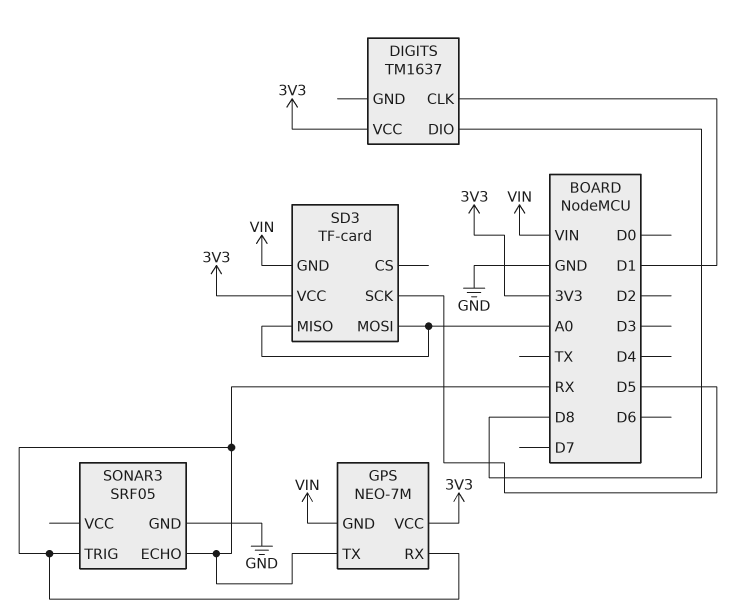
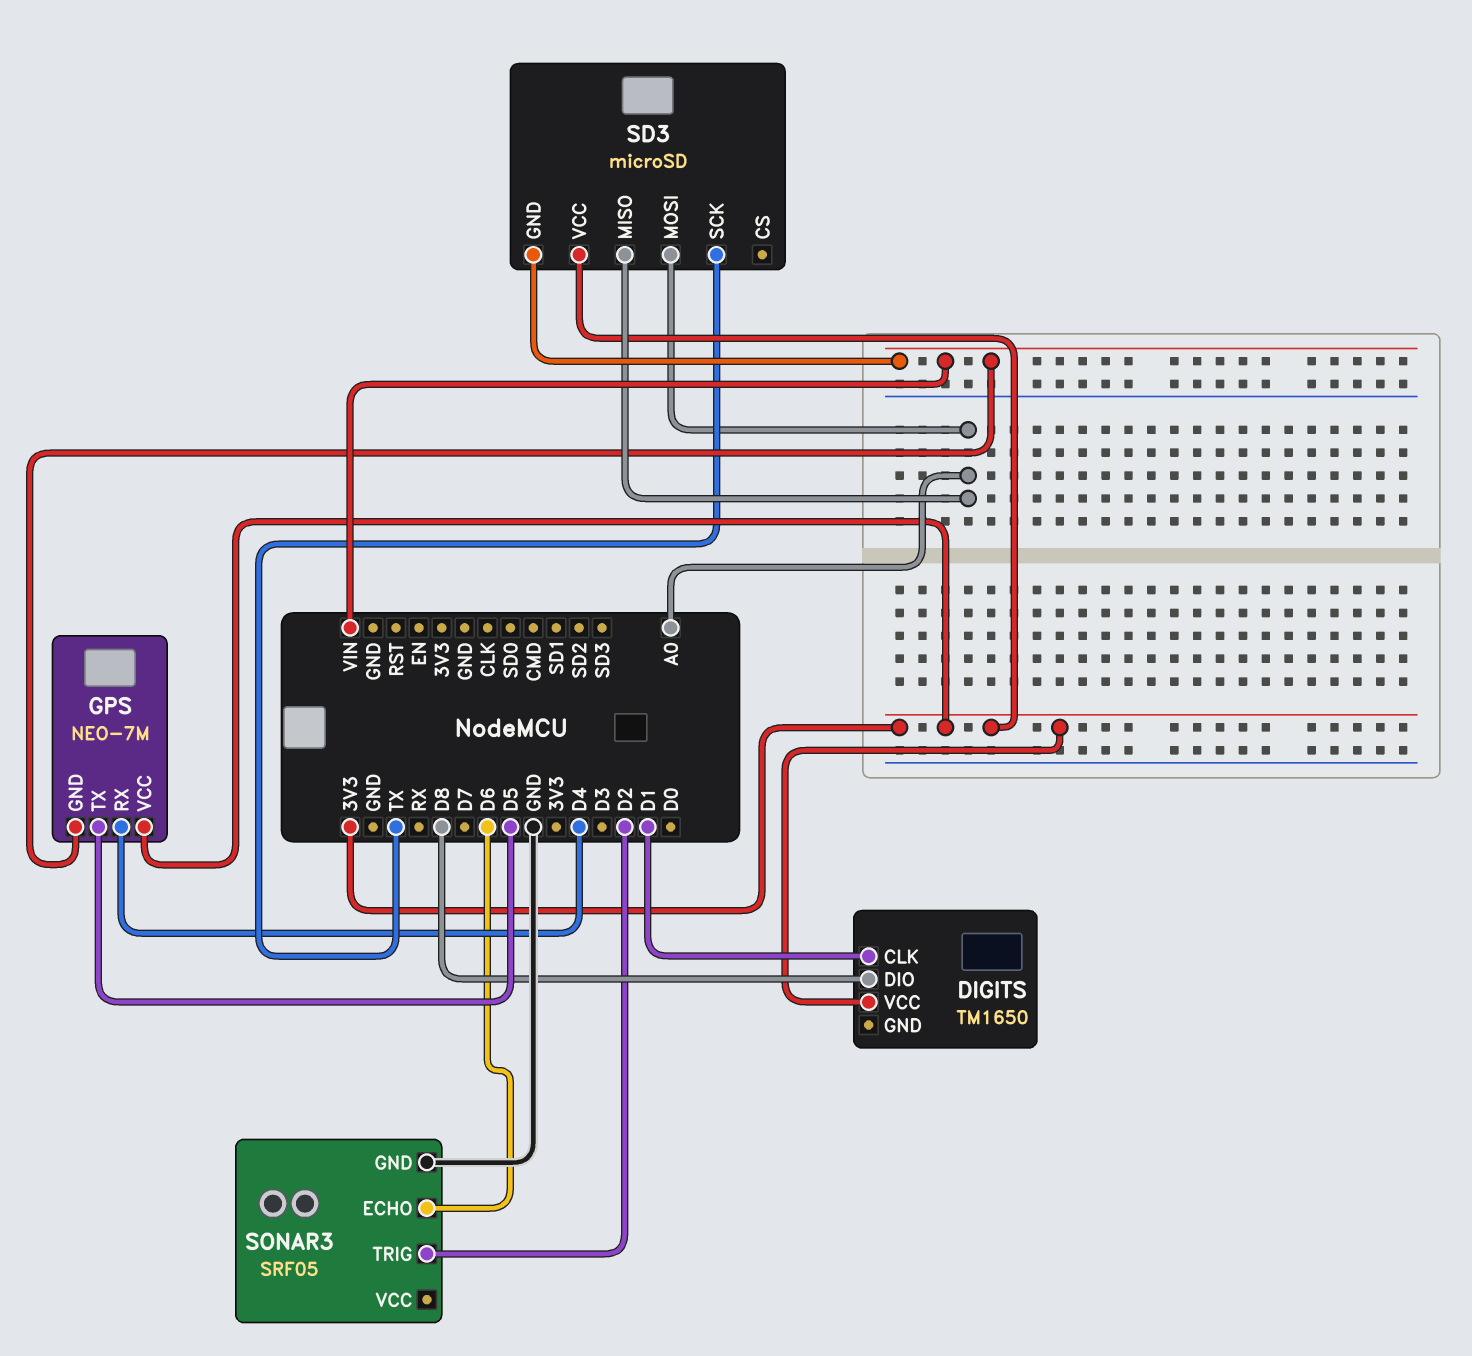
DIGITS: TM1637 -> TM1650
GPS pin RX: RX -> D4
GPS pin TX: RX -> D5
SD3: TF-card -> microSD
SD3 pin SCK: D5 -> TX
SONAR3 pin ECHO: RX -> D6
SONAR3 pin TRIG: RX -> D2

